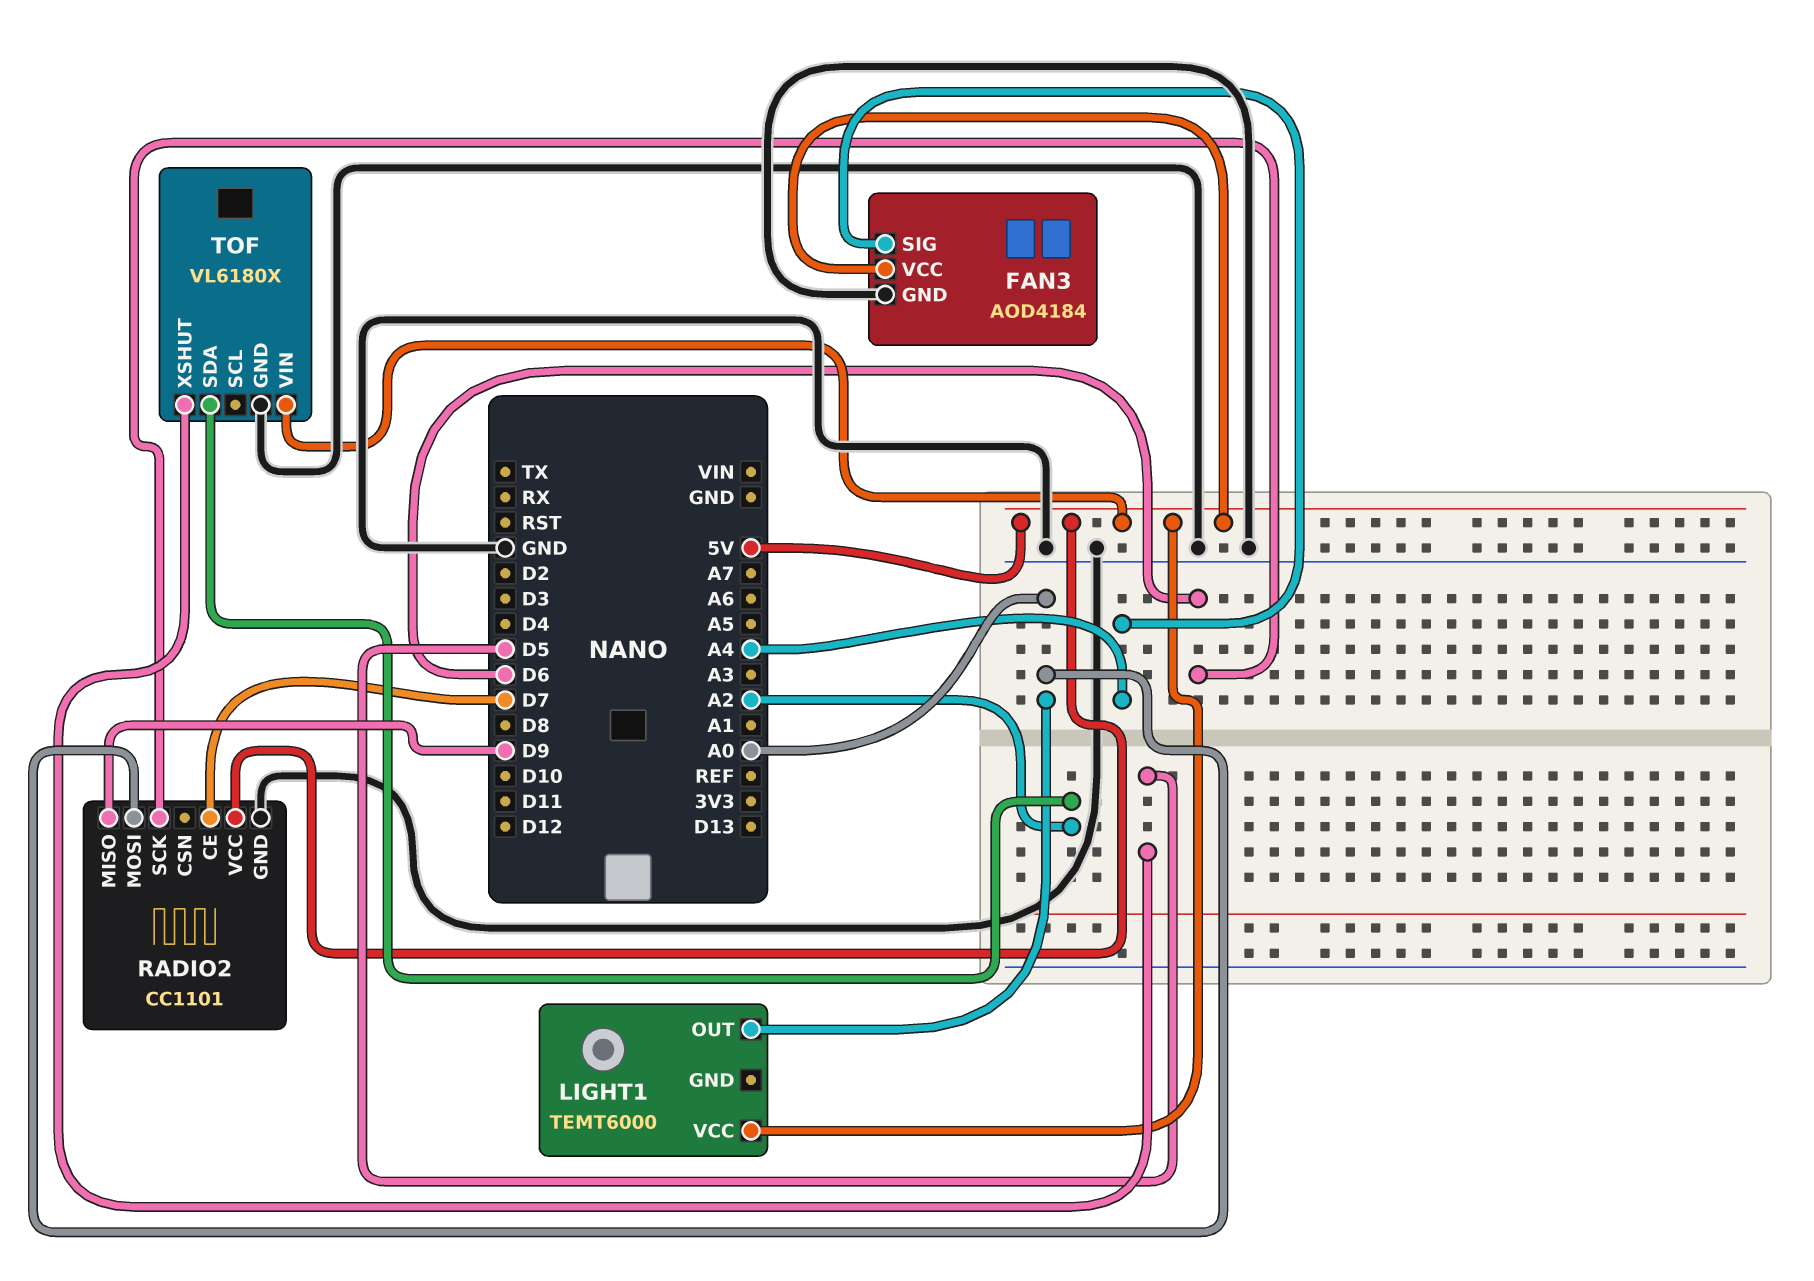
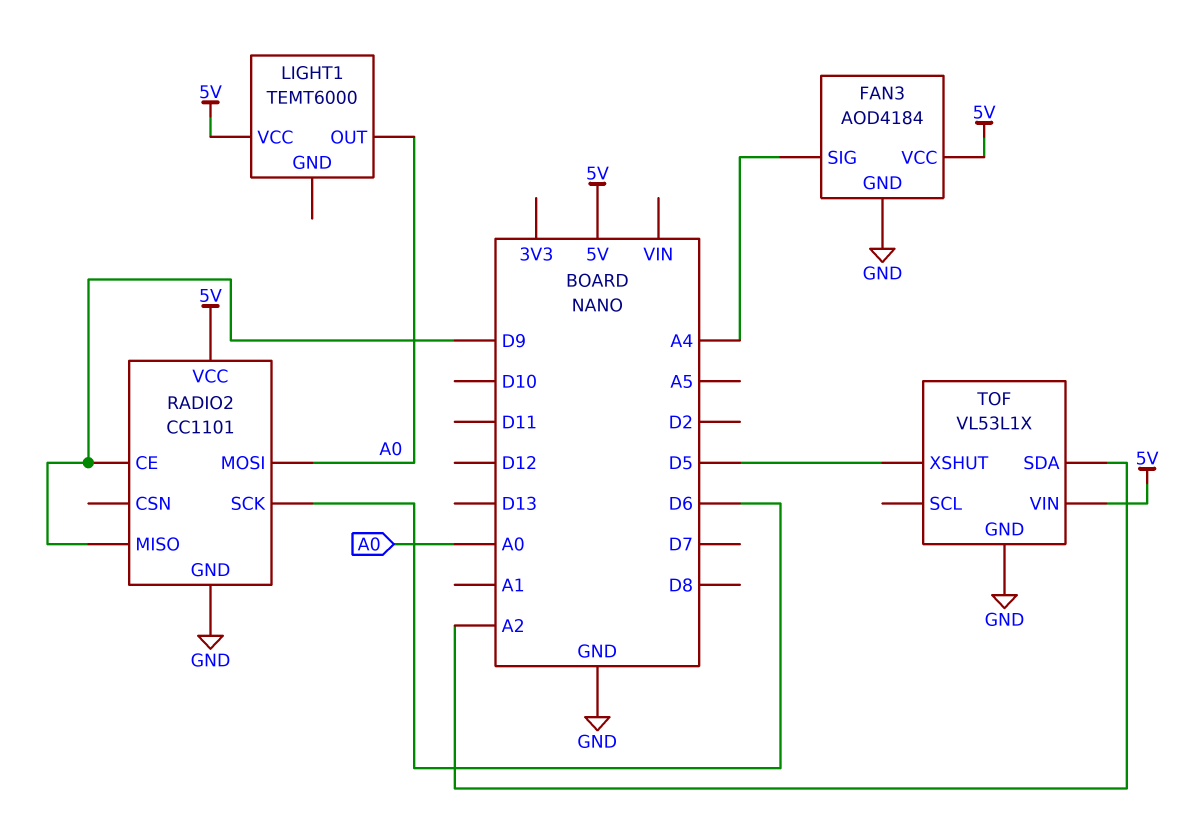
RADIO2 pin CE: D7 -> D9
TOF: VL6180X -> VL53L1X

